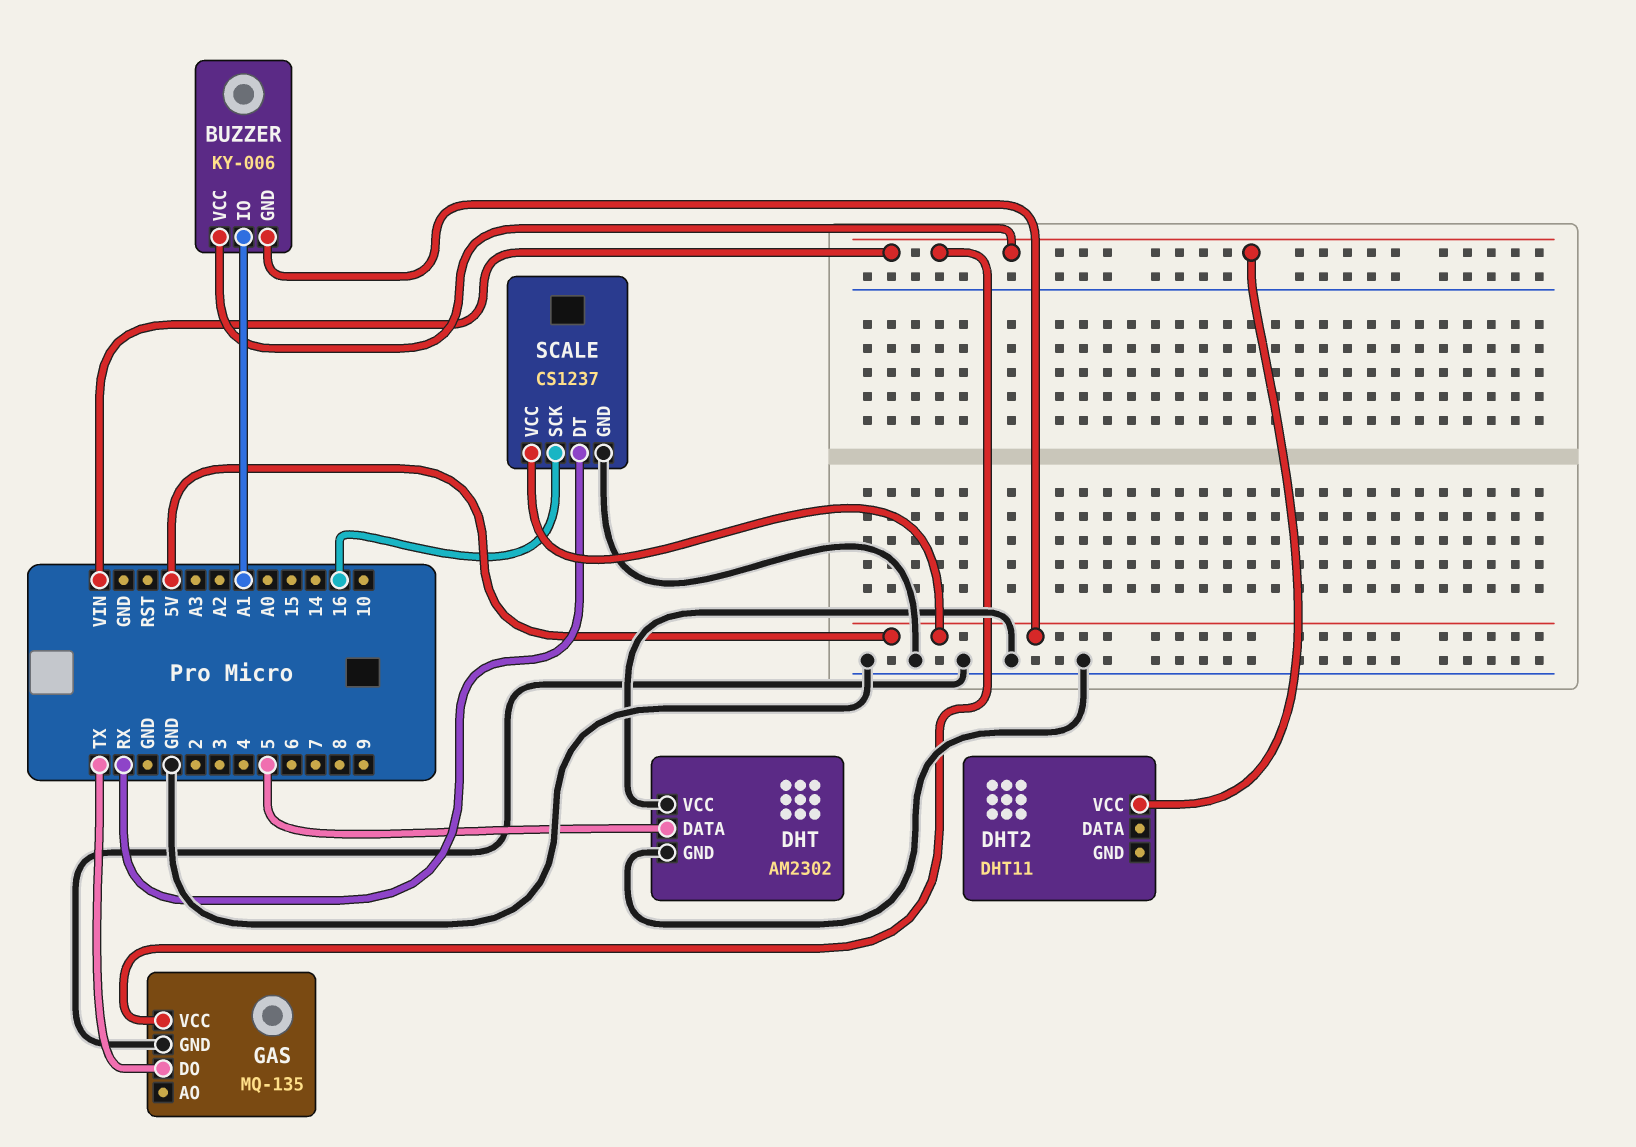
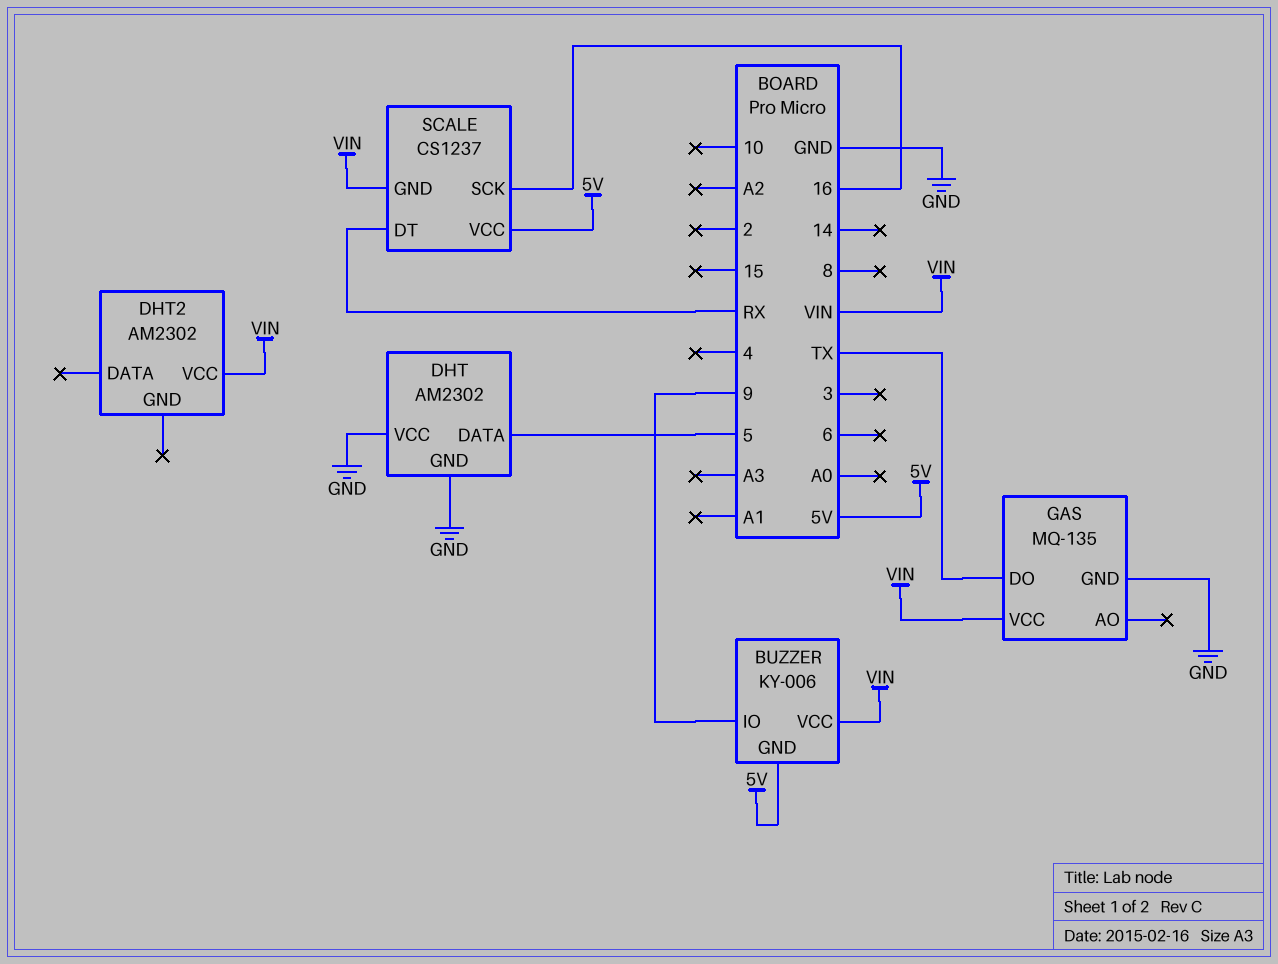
BUZZER pin IO: A1 -> 9
DHT2: DHT11 -> AM2302
SCALE pin GND: GND -> VIN

